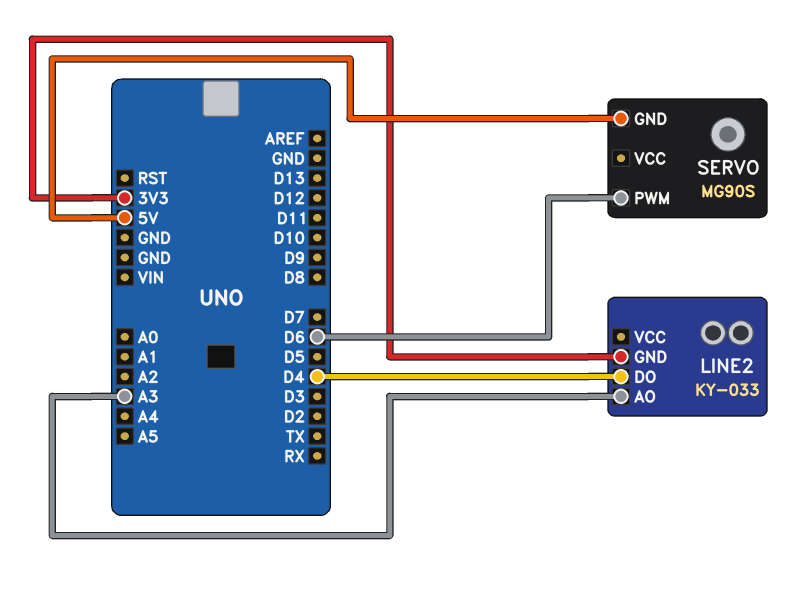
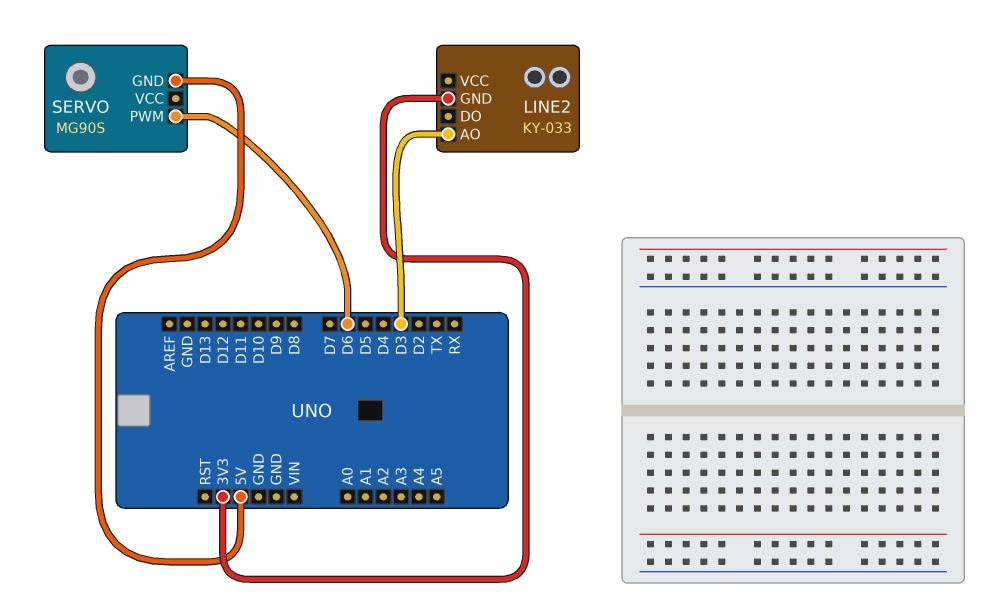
LINE2 pin AO: A3 -> D3
LINE2 pin DO: D4 -> none

